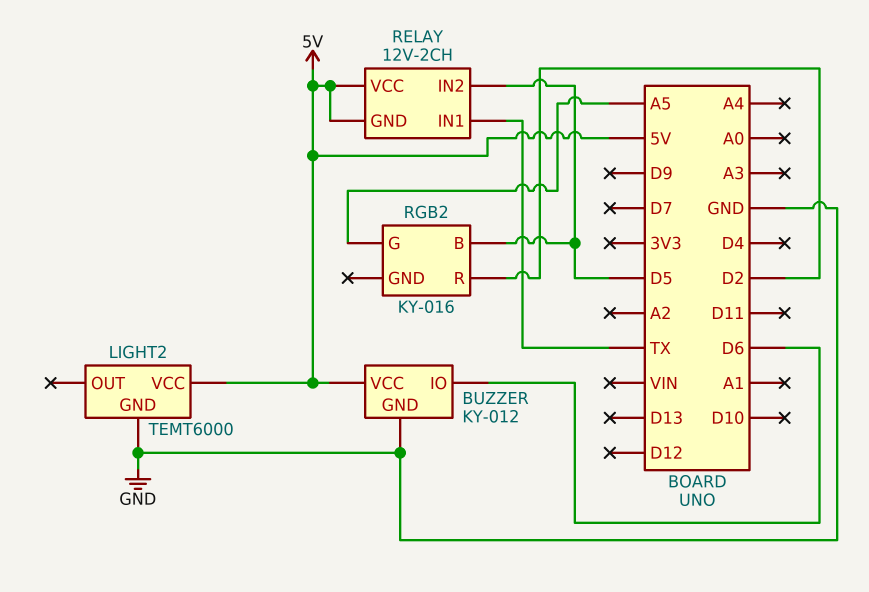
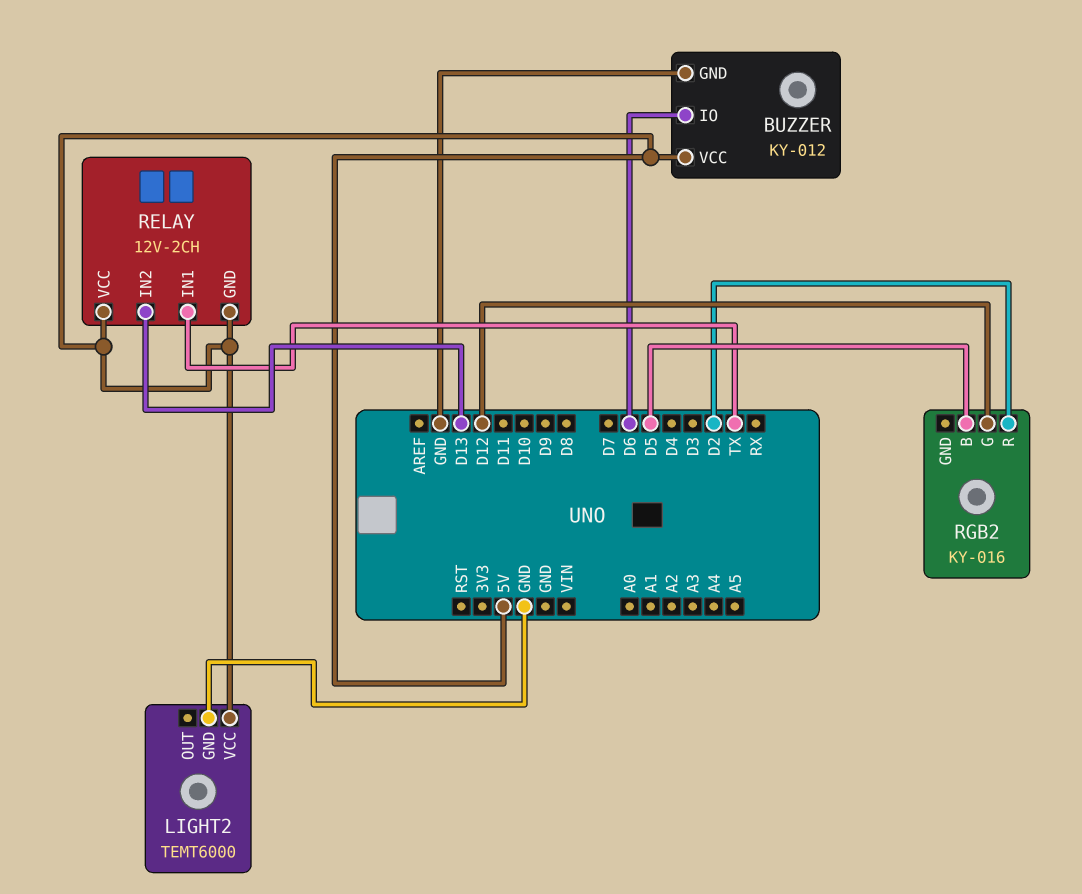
RELAY pin IN2: D5 -> D13
RGB2 pin G: A5 -> D12

